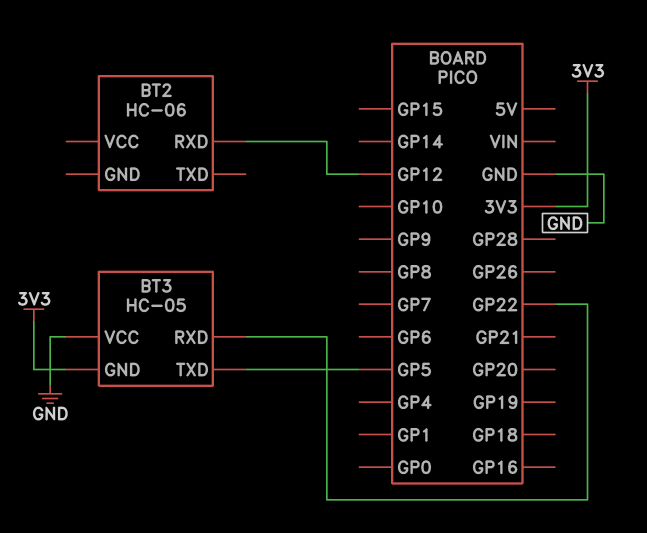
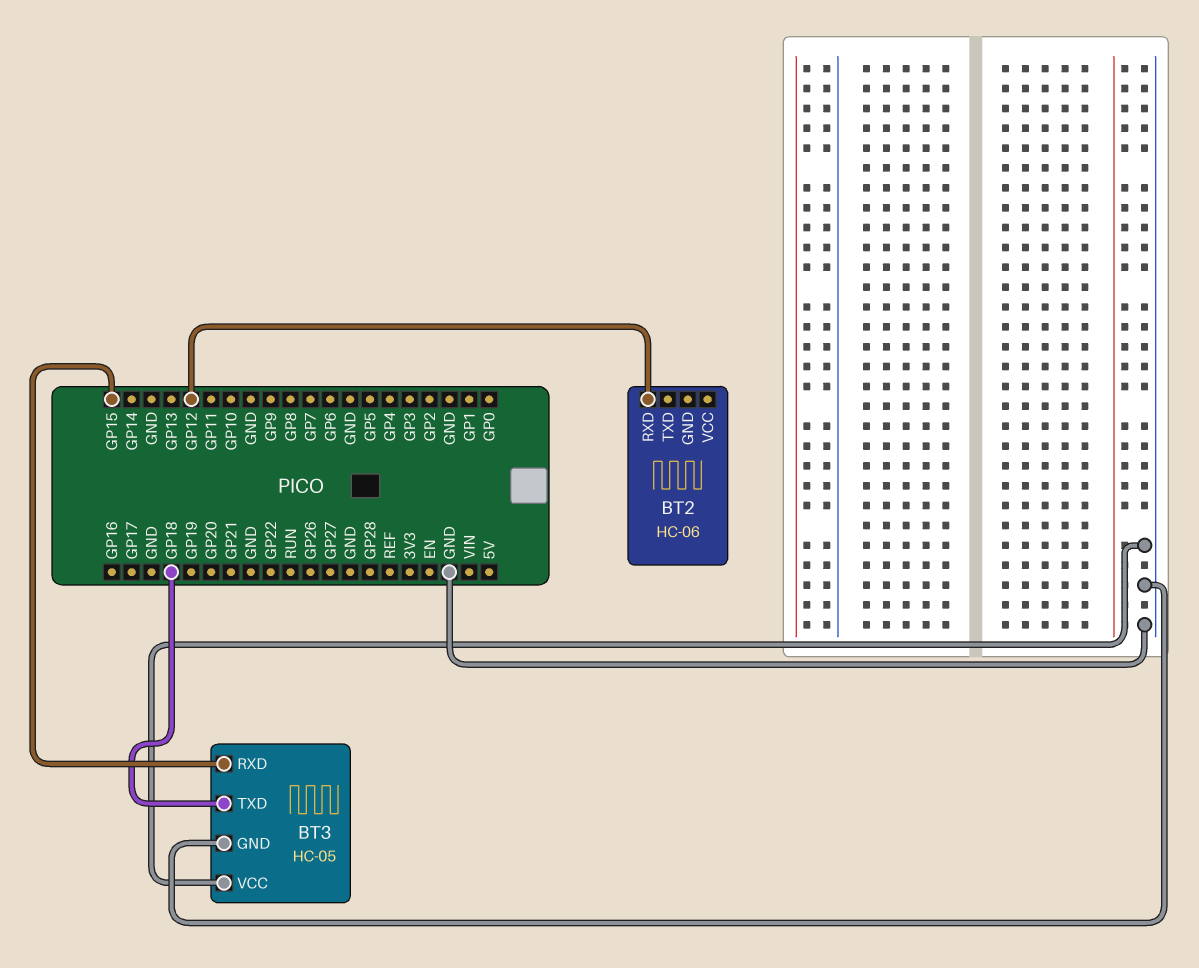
BT3 pin GND: 3V3 -> GND
BT3 pin RXD: GP22 -> GP15
BT3 pin TXD: GP5 -> GP18

